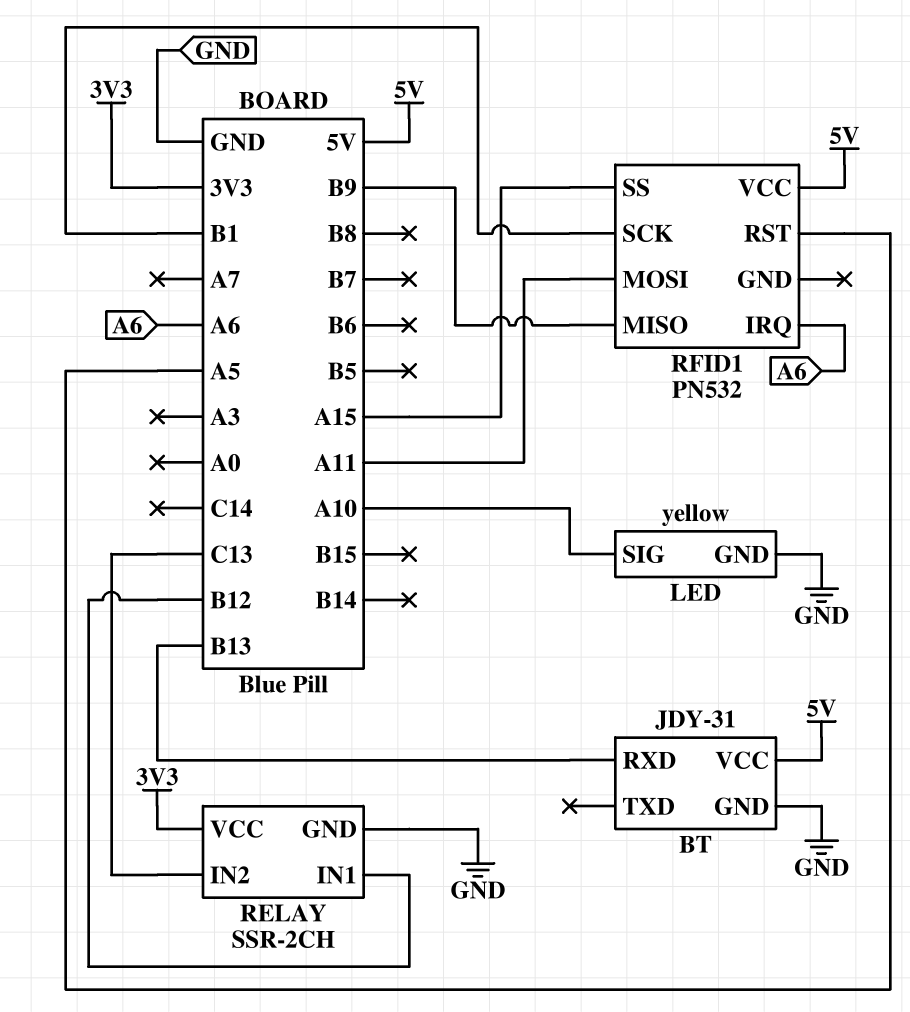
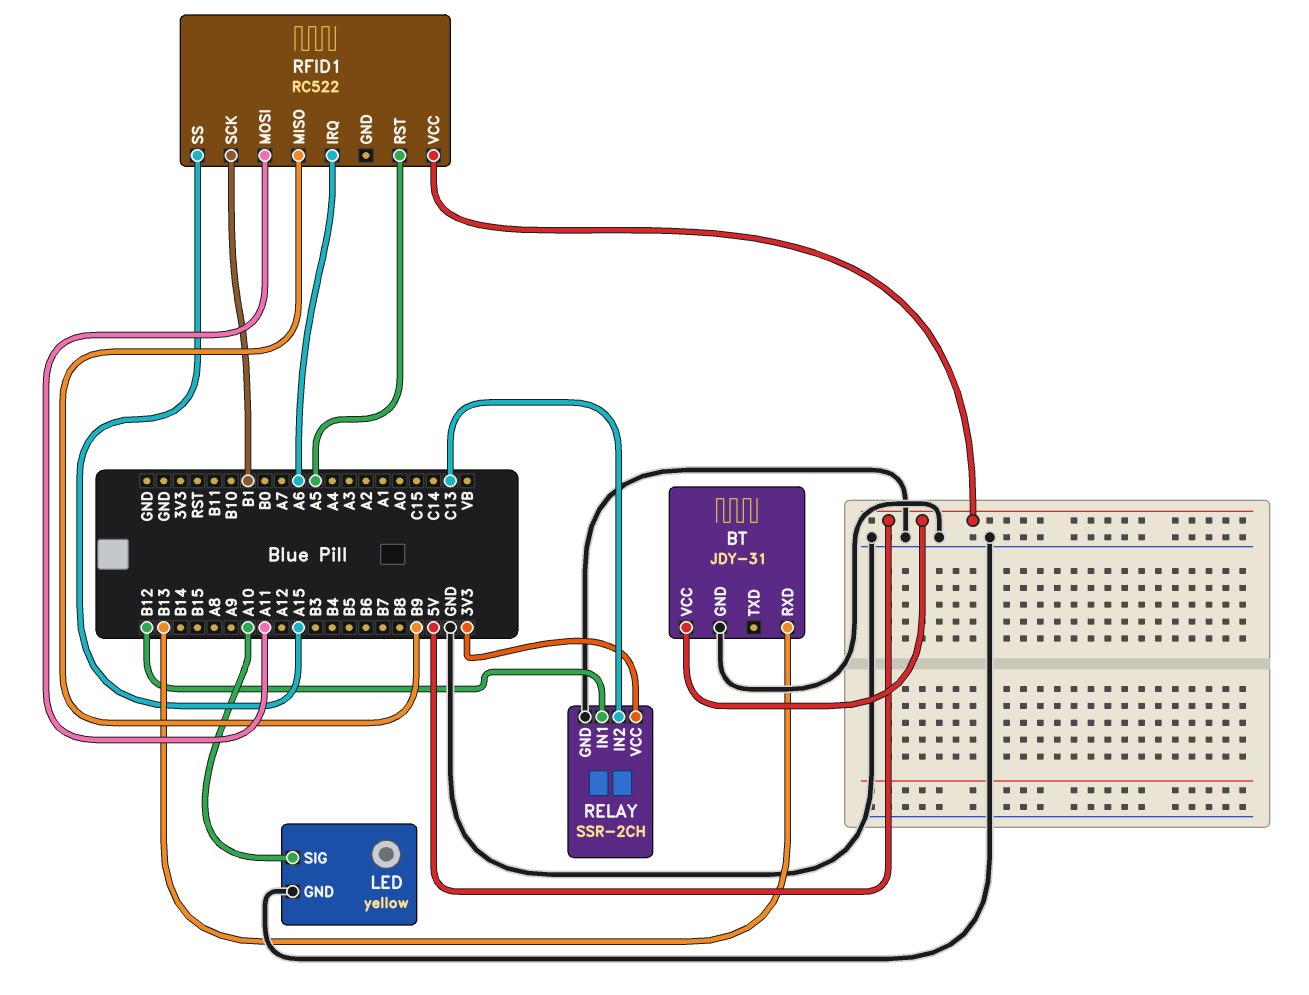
RFID1: PN532 -> RC522

